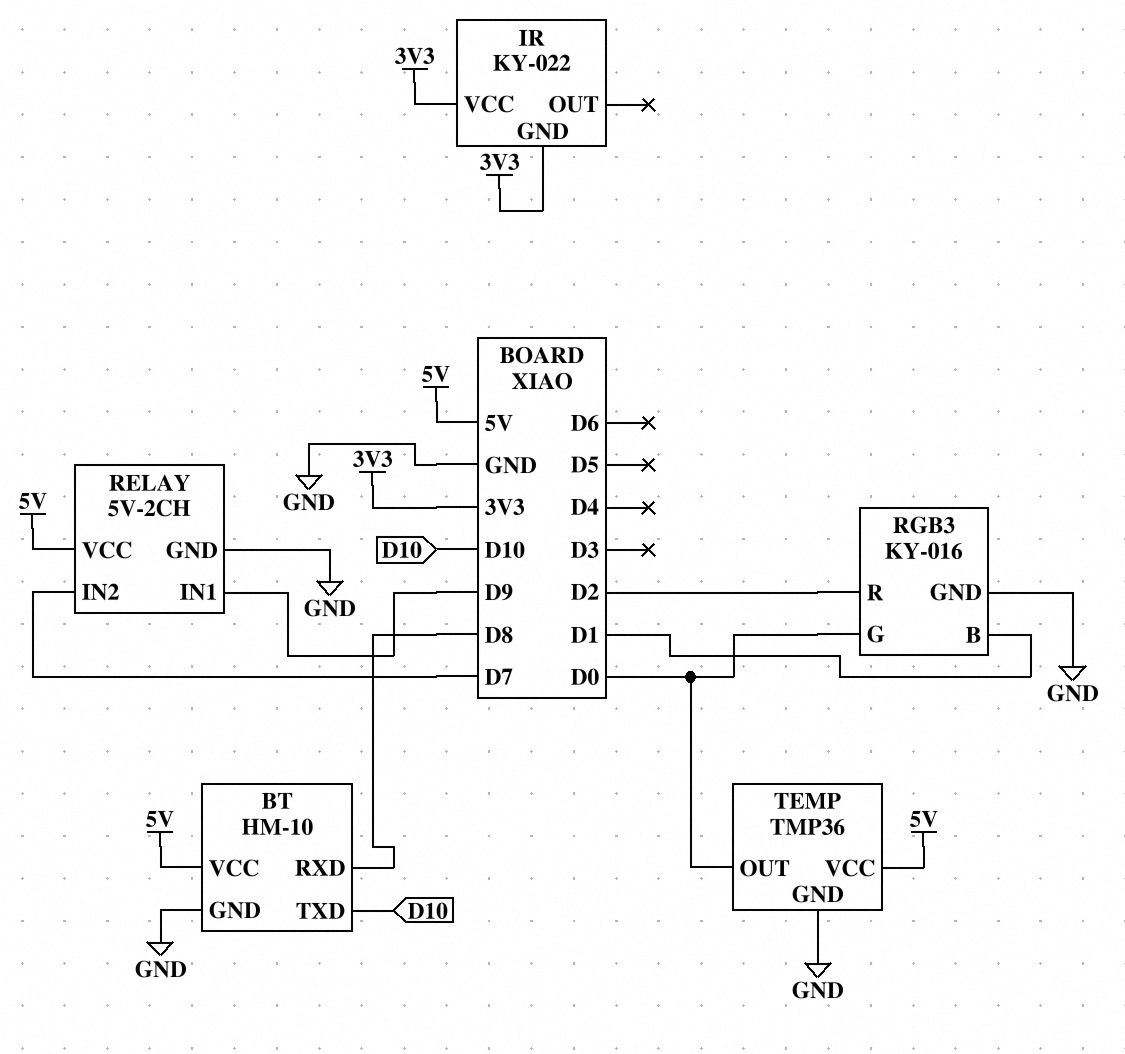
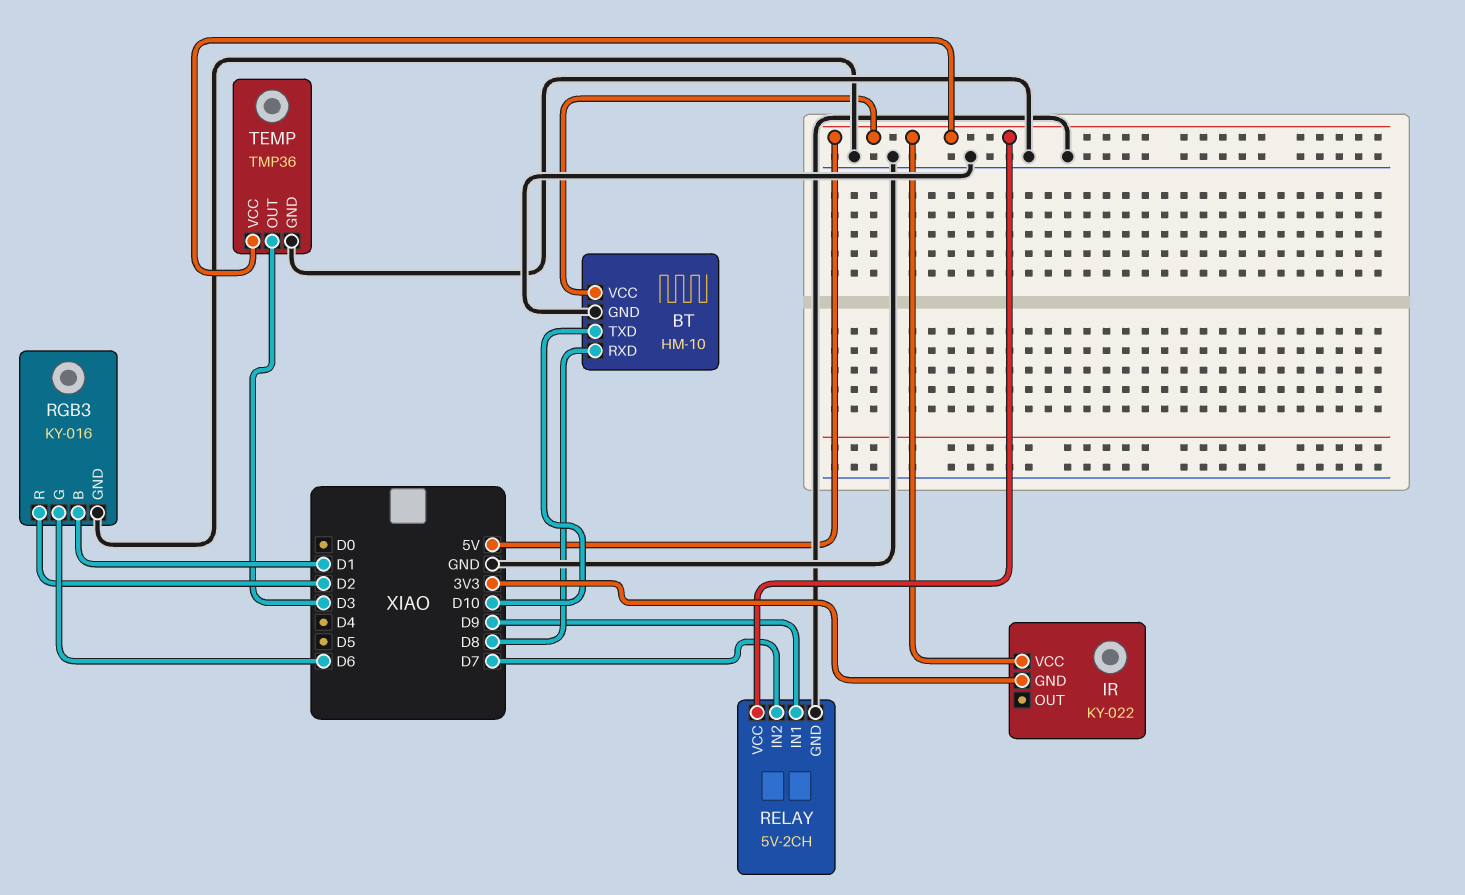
IR pin VCC: 3V3 -> 5V
RGB3 pin G: D0 -> D6
TEMP pin OUT: D0 -> D3

